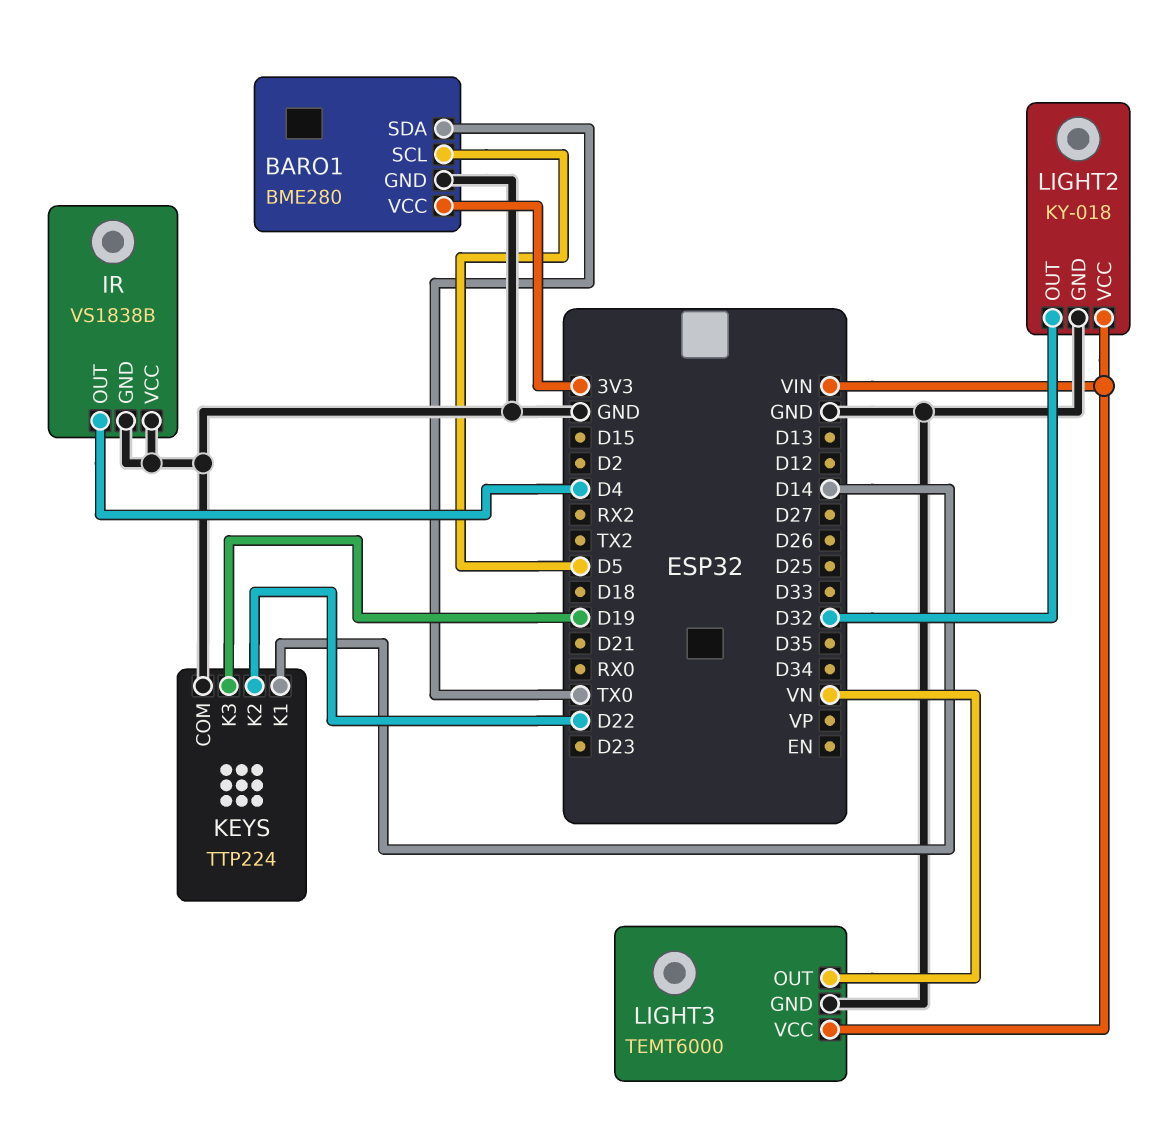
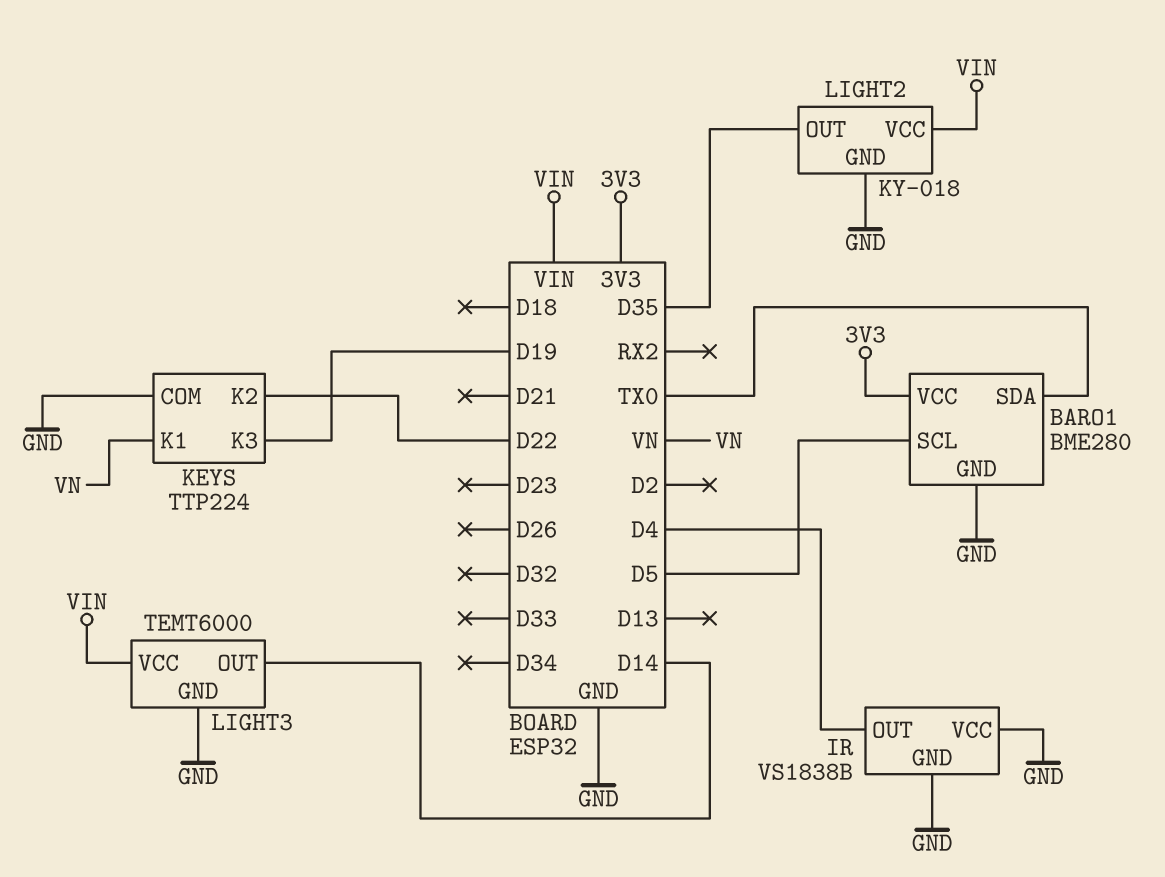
KEYS pin K1: D14 -> VN
LIGHT2 pin OUT: D32 -> D35
LIGHT3 pin OUT: VN -> D14

